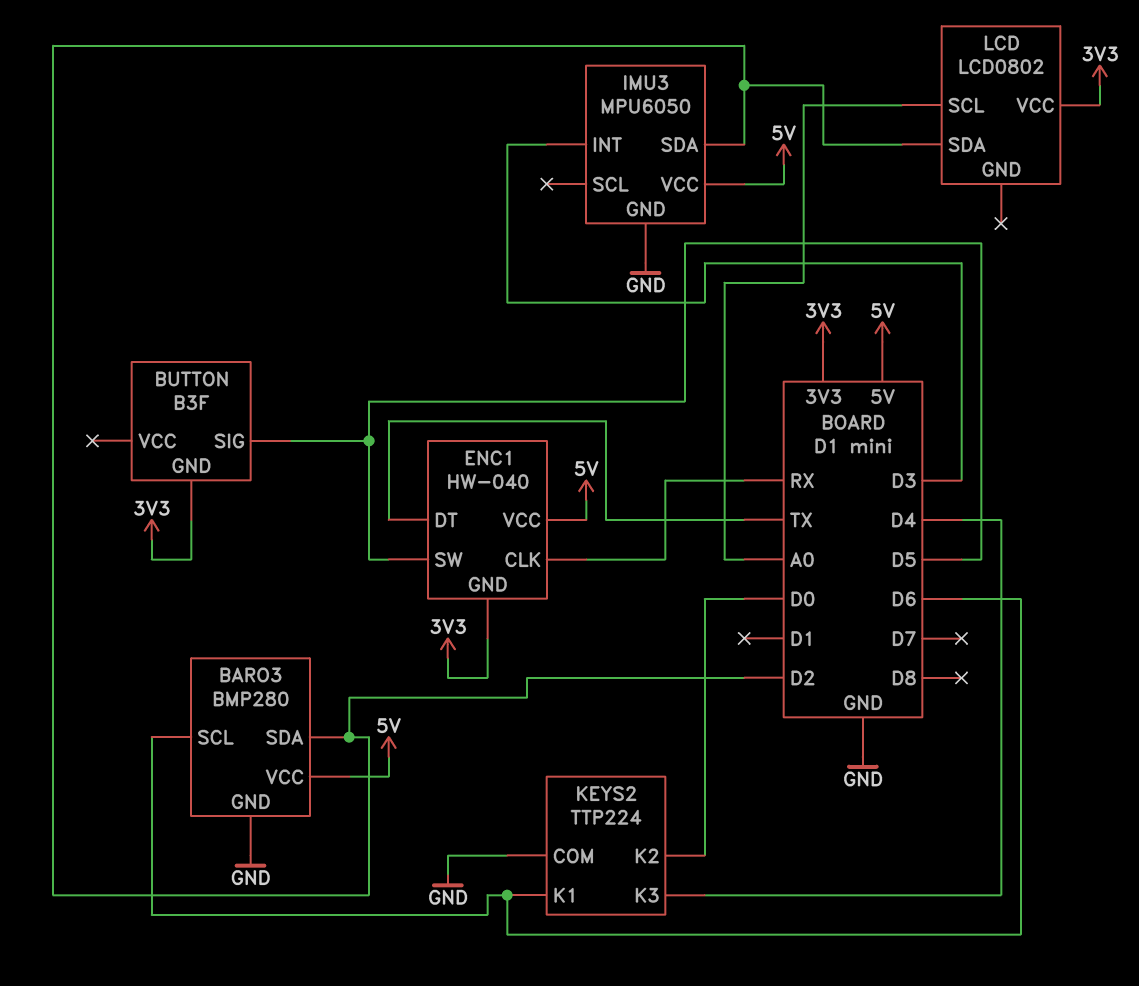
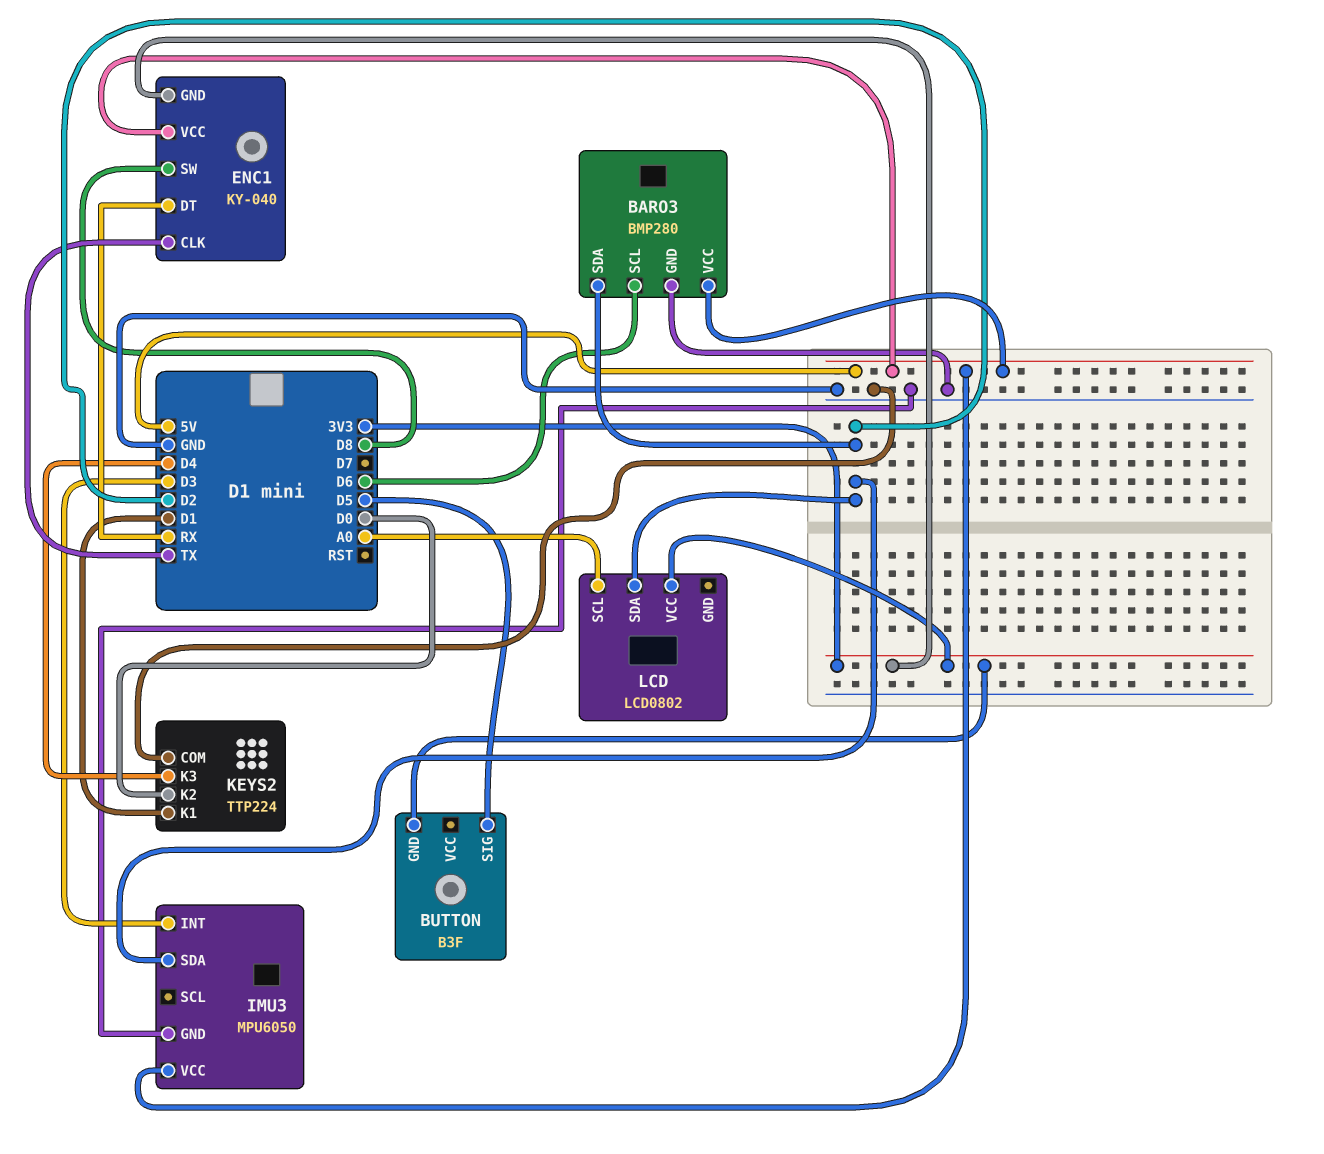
ENC1: HW-040 -> KY-040
ENC1 pin CLK: RX -> TX
ENC1 pin DT: TX -> RX
ENC1 pin SW: D5 -> D8
KEYS2 pin K1: D6 -> D1

